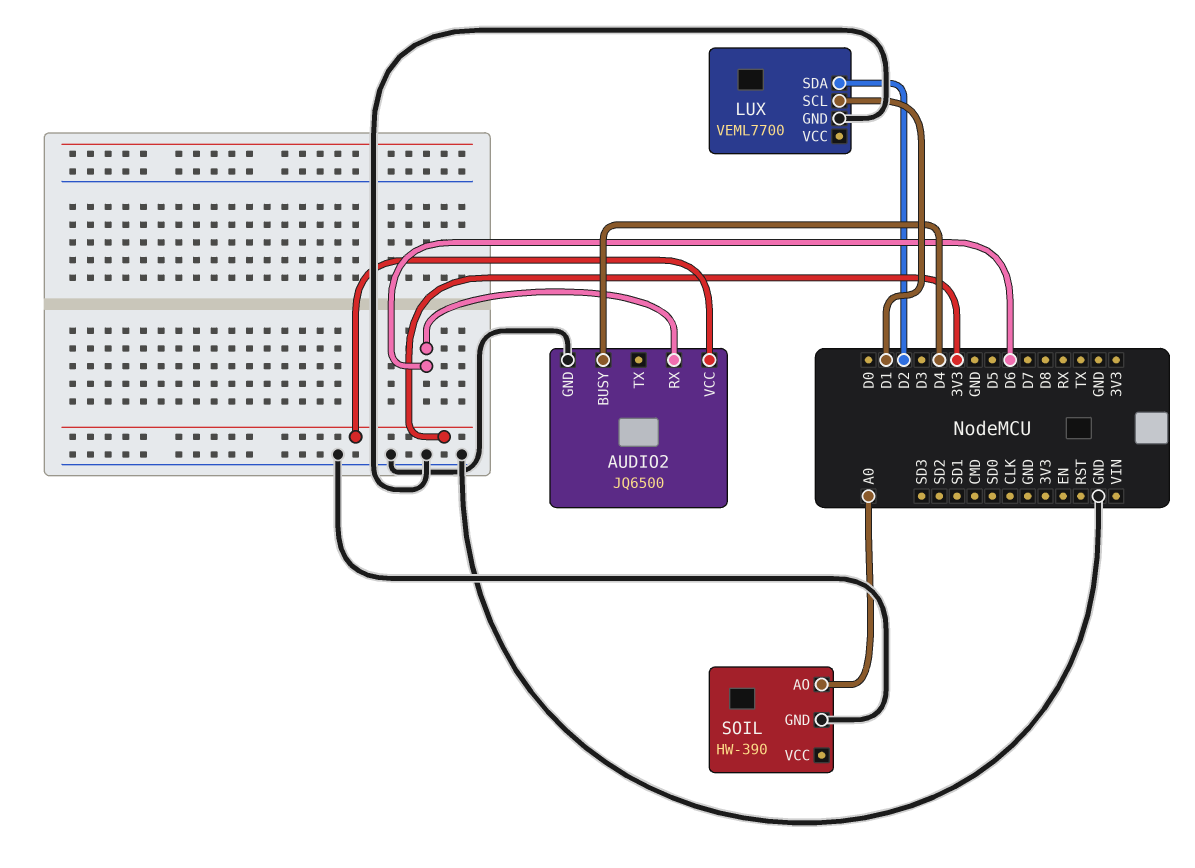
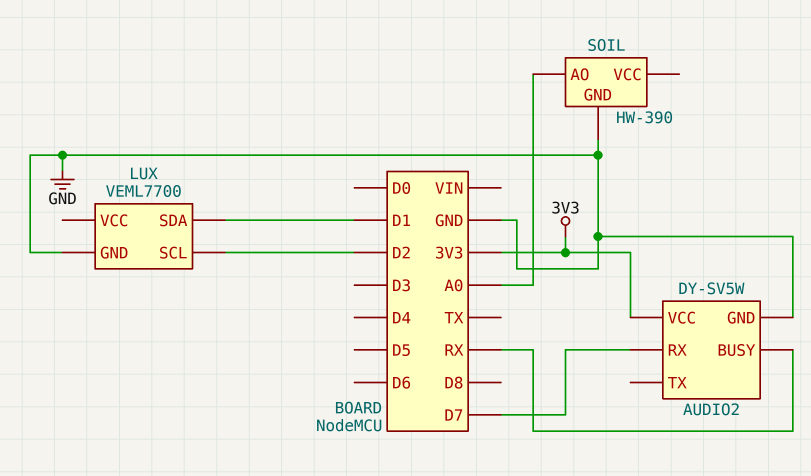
AUDIO2: JQ6500 -> DY-SV5W
AUDIO2 pin BUSY: D4 -> RX
AUDIO2 pin RX: D6 -> D7
LUX pin SCL: D1 -> D2
LUX pin SDA: D2 -> D1

